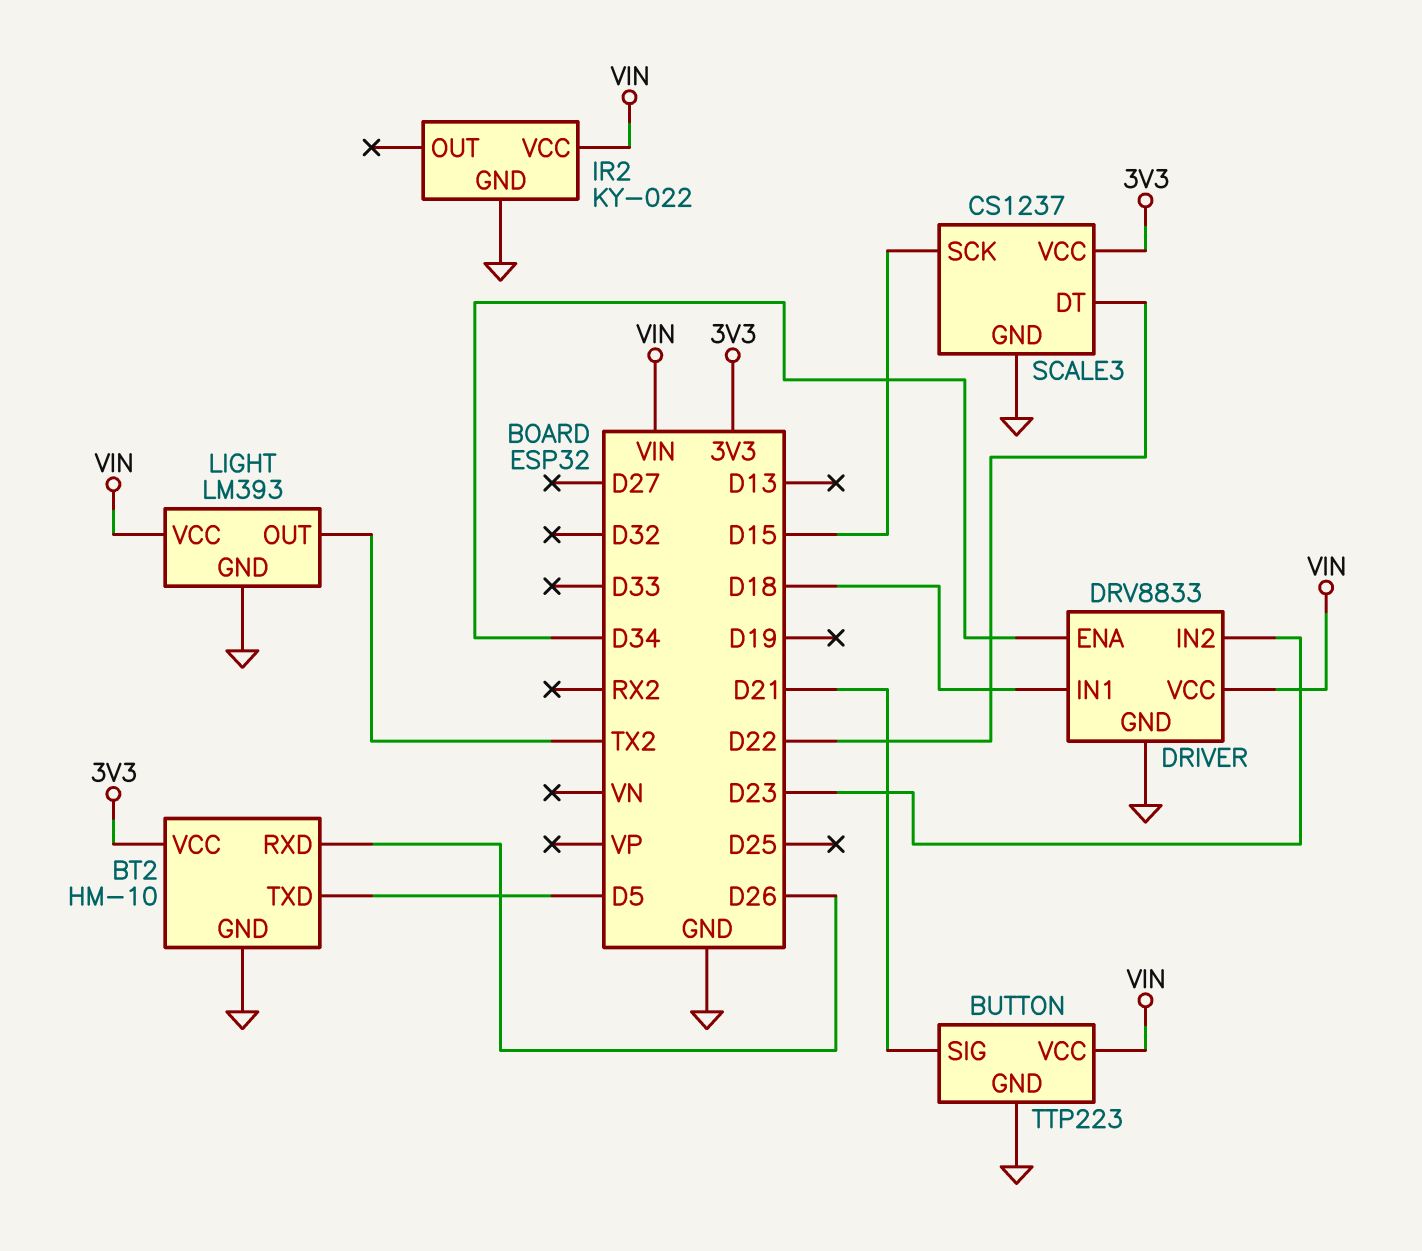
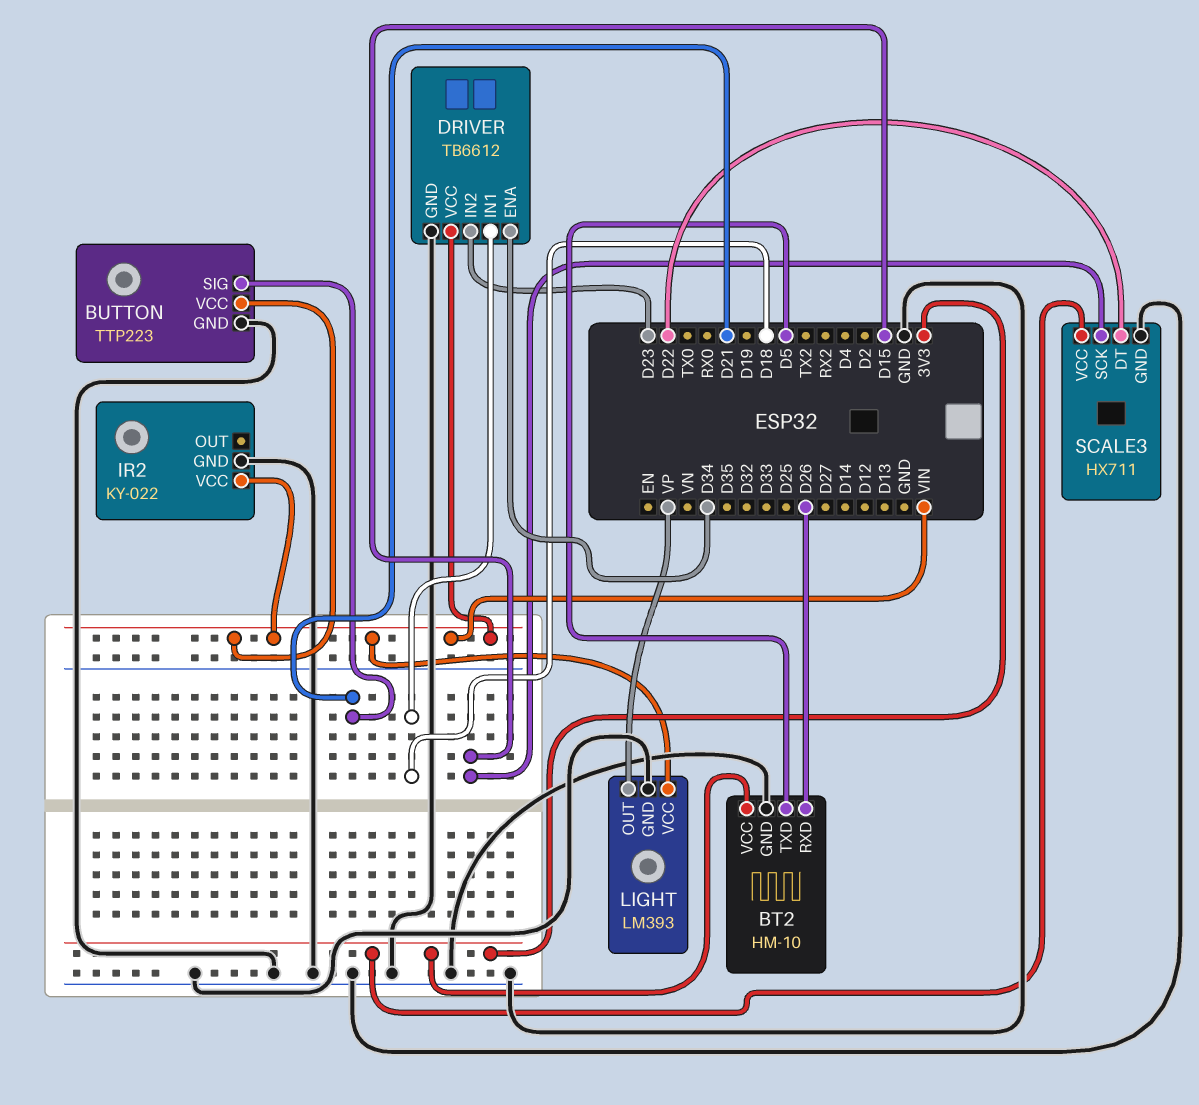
DRIVER: DRV8833 -> TB6612
LIGHT pin OUT: TX2 -> VP
SCALE3: CS1237 -> HX711

